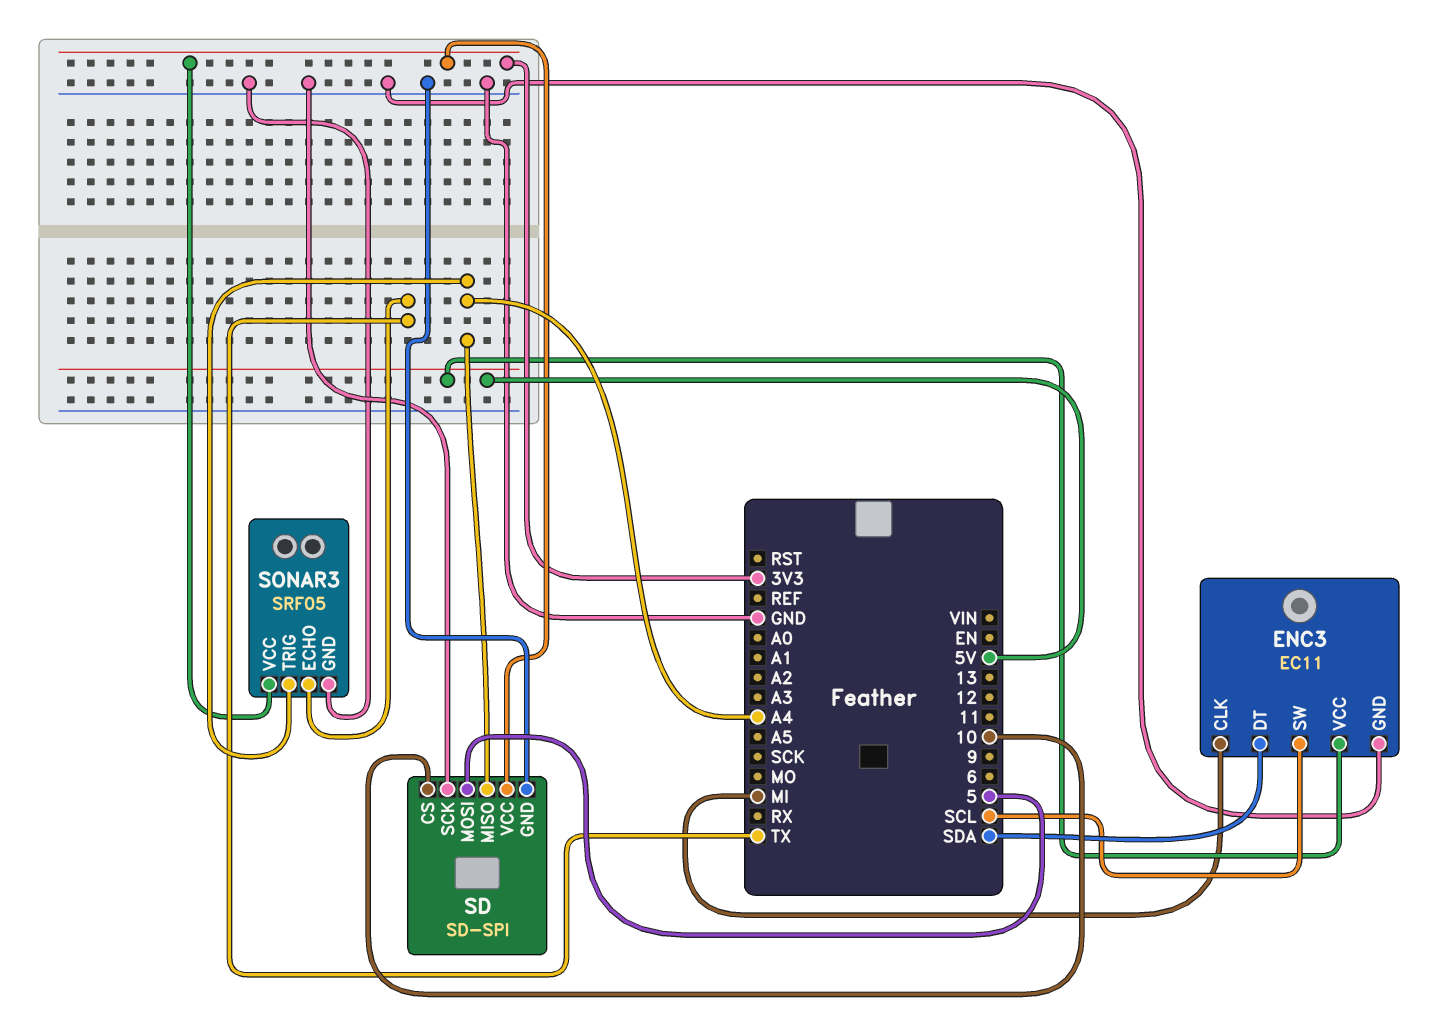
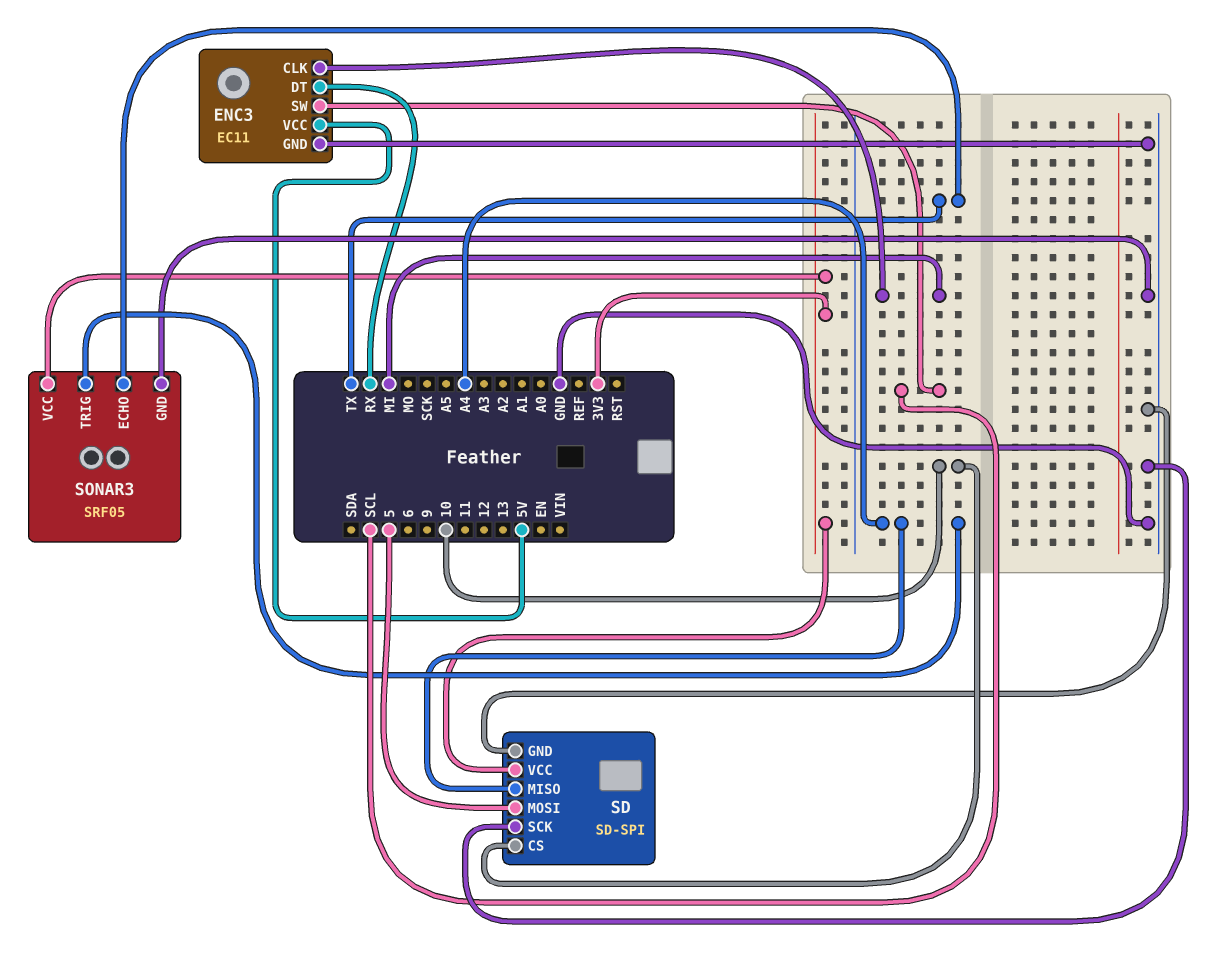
ENC3 pin DT: SDA -> RX

